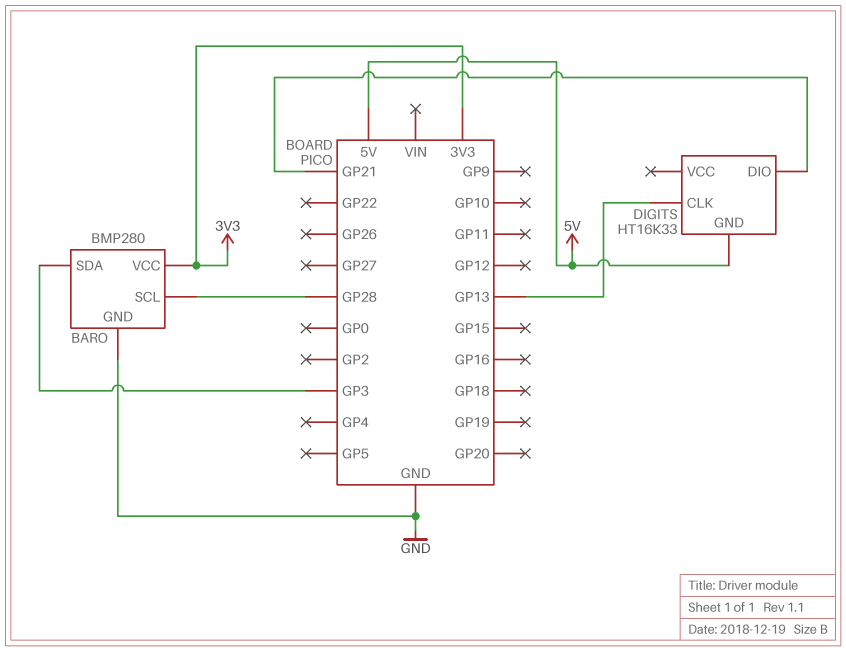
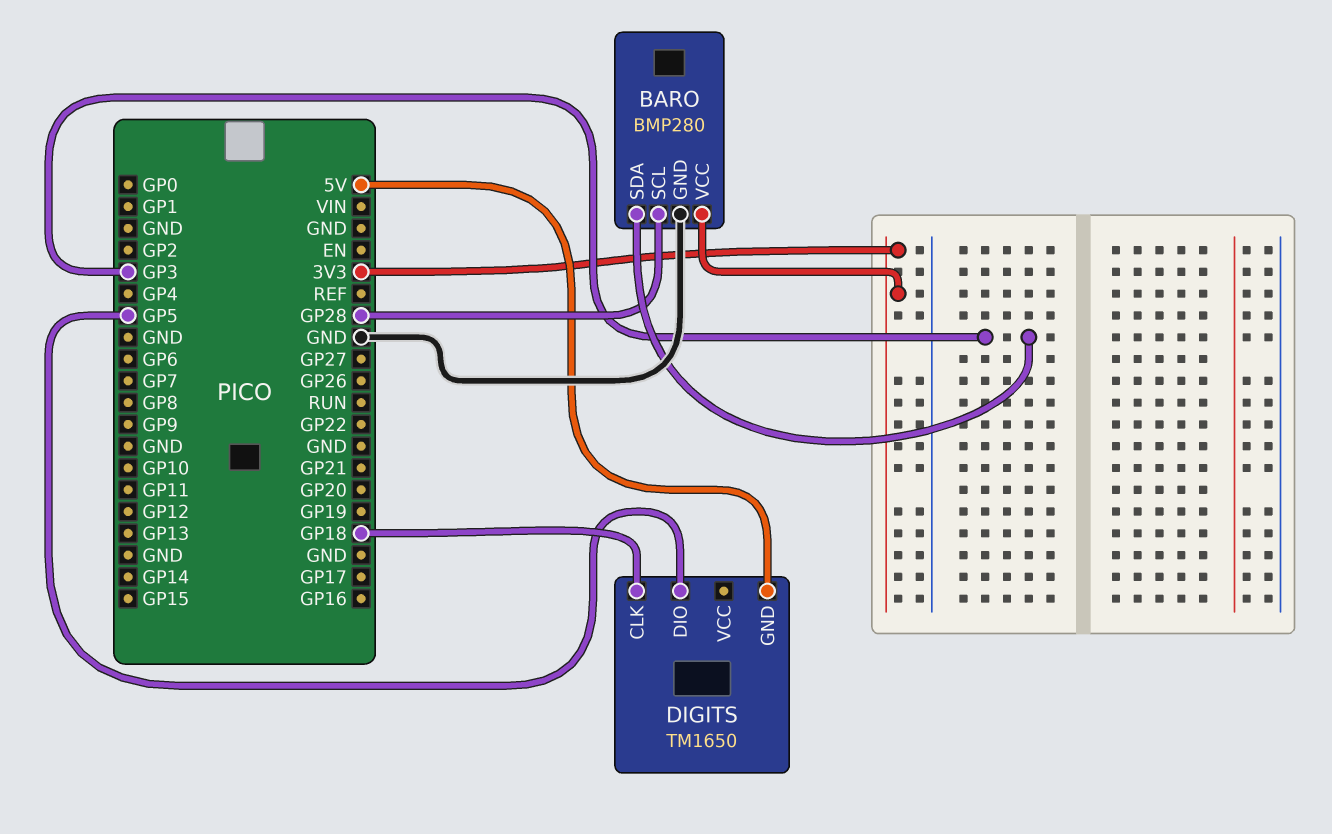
DIGITS: HT16K33 -> TM1650
DIGITS pin CLK: GP13 -> GP18
DIGITS pin DIO: GP21 -> GP5

